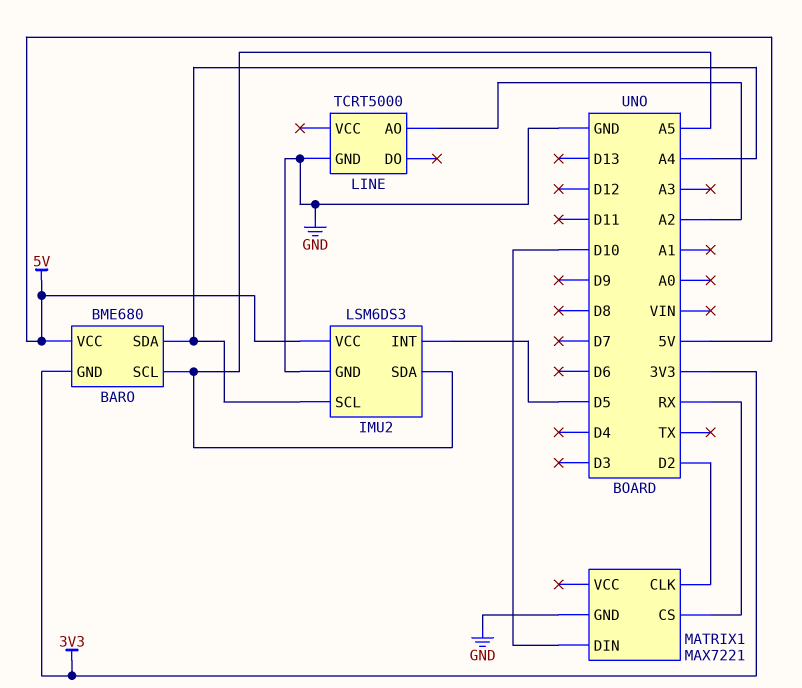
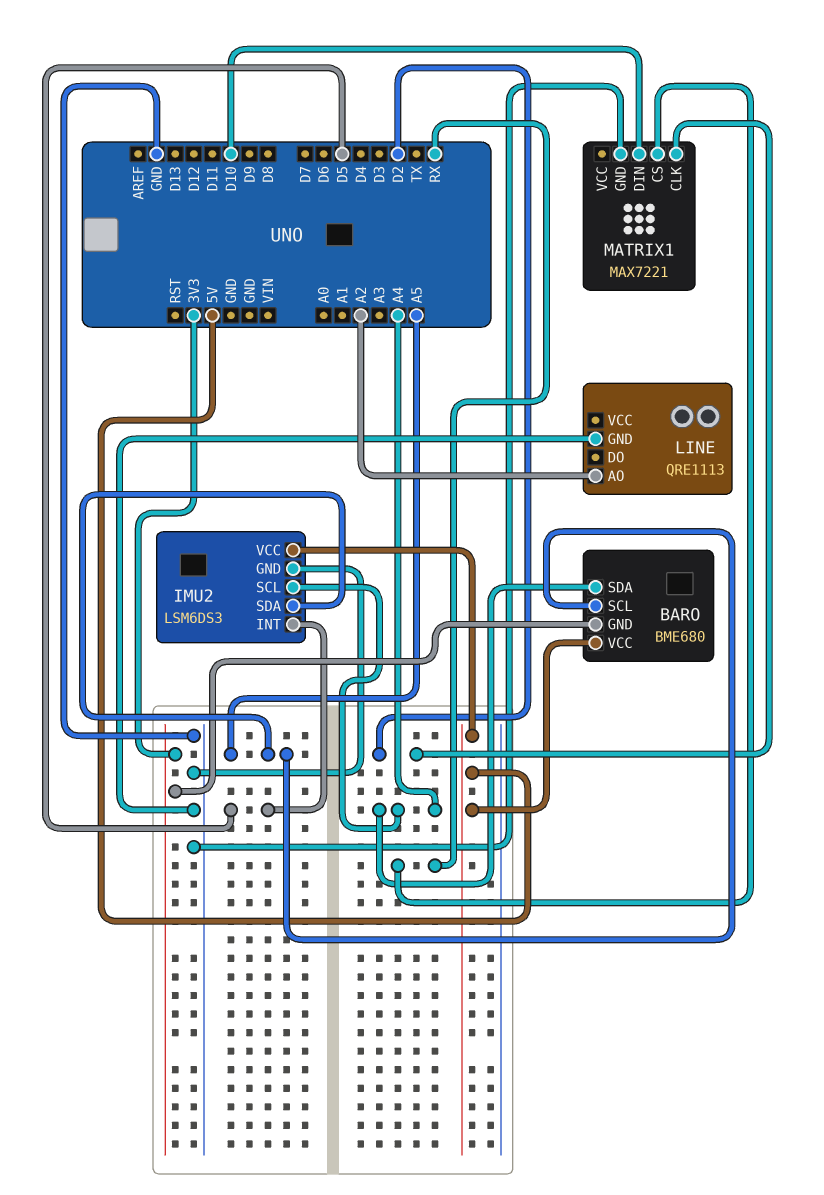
LINE: TCRT5000 -> QRE1113

